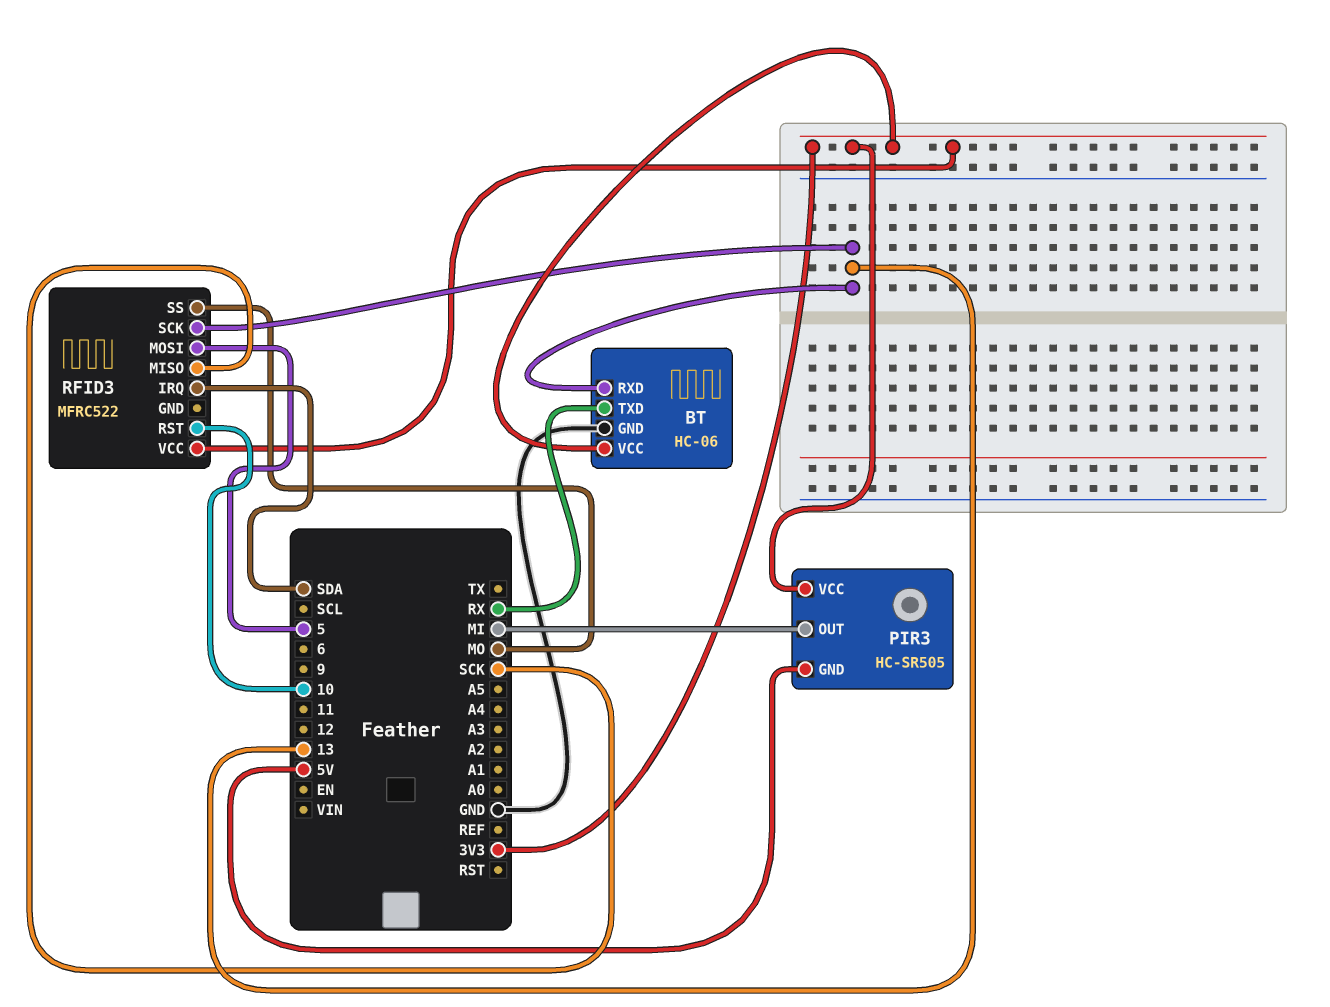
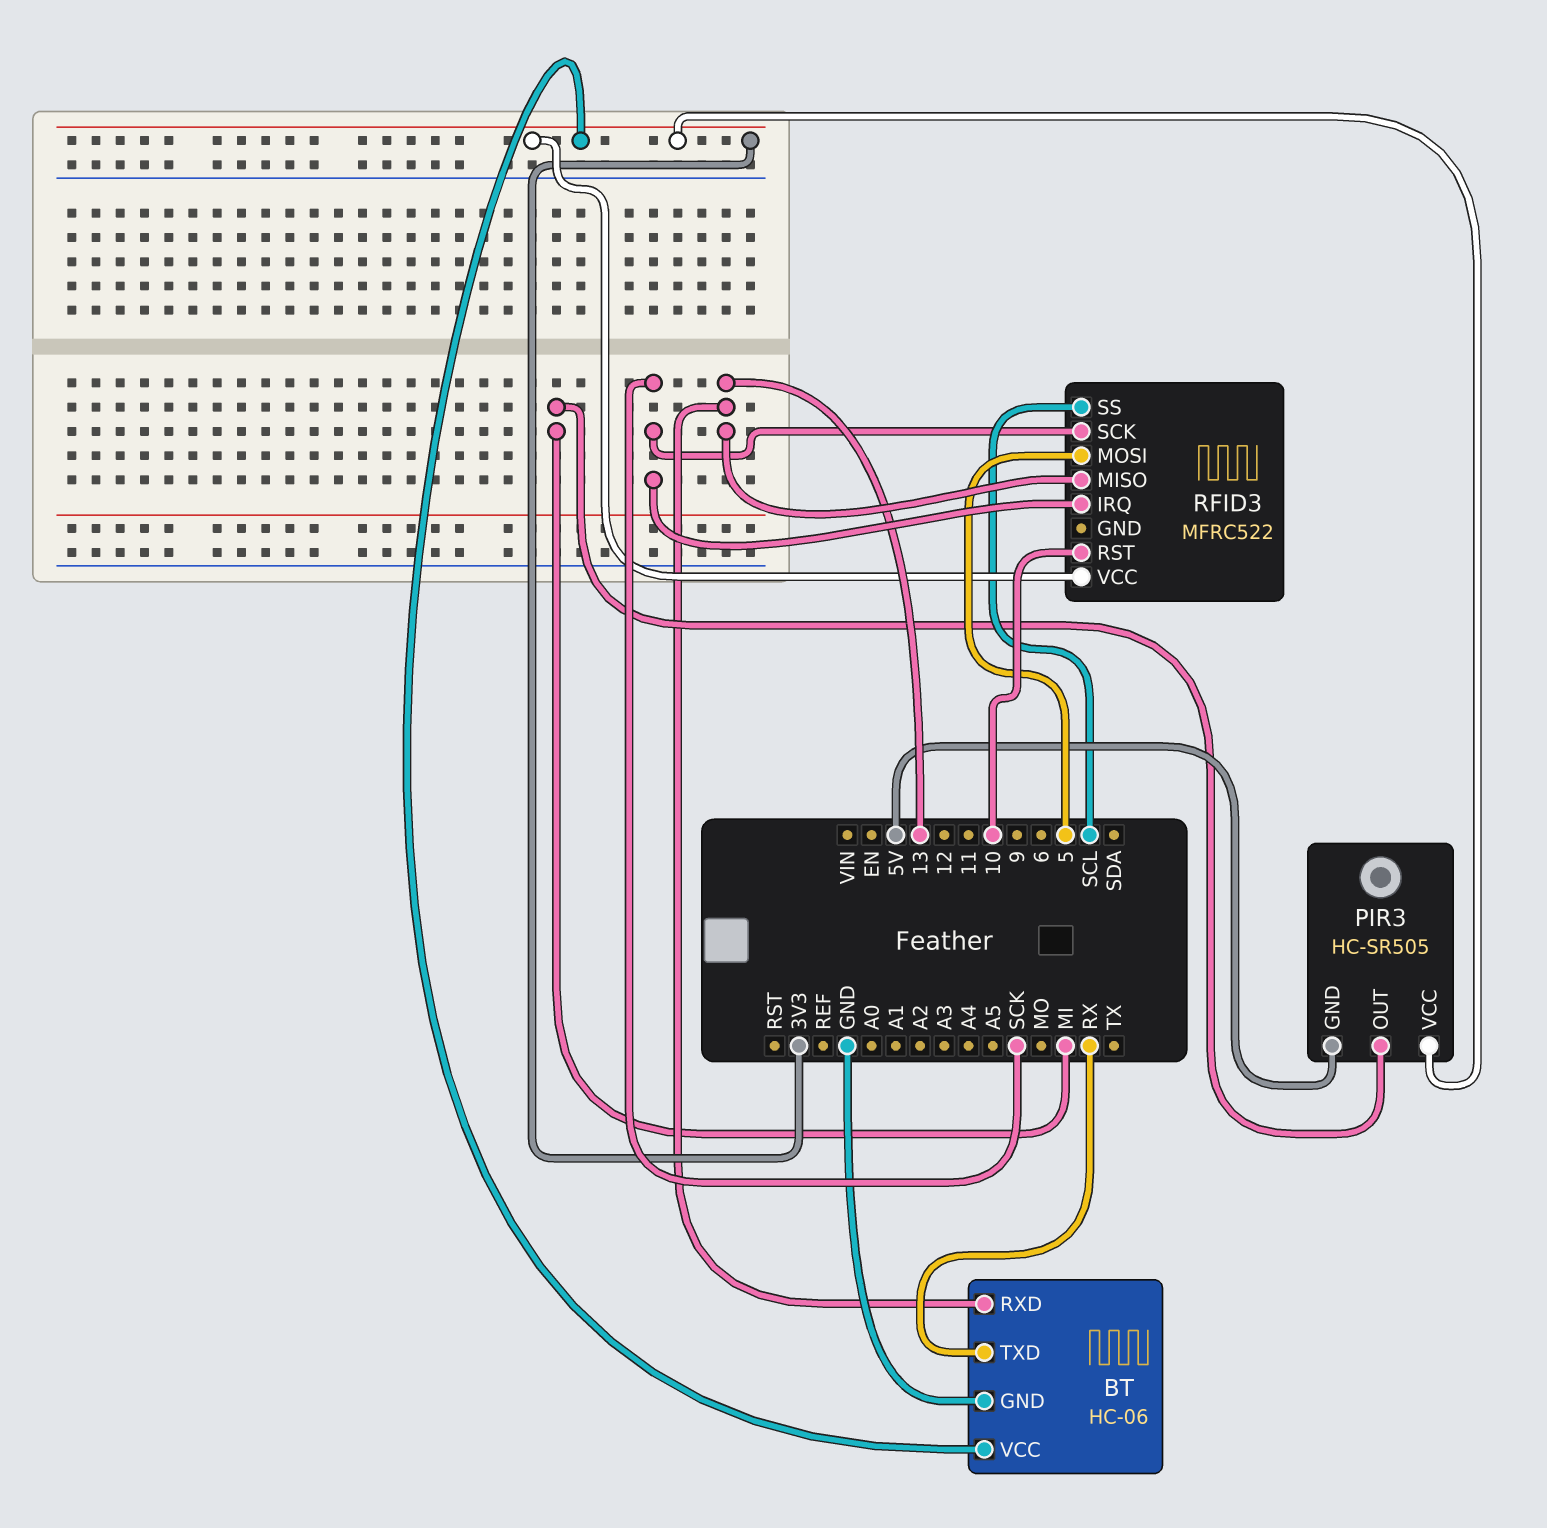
RFID3 pin IRQ: SDA -> SCK
RFID3 pin MISO: SCK -> 13
RFID3 pin SCK: 13 -> SCK
RFID3 pin SS: MO -> SCL

